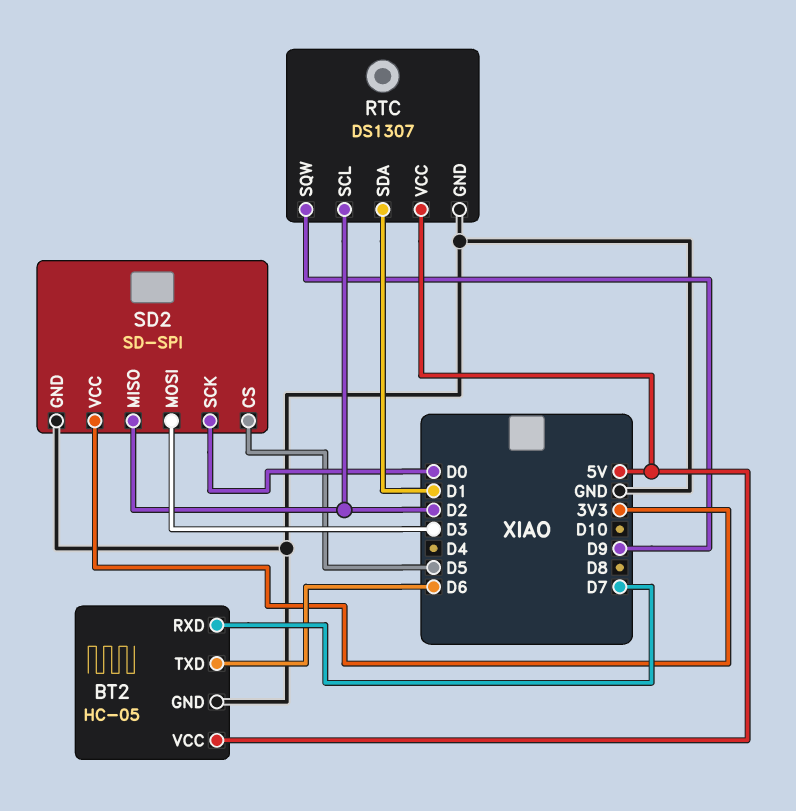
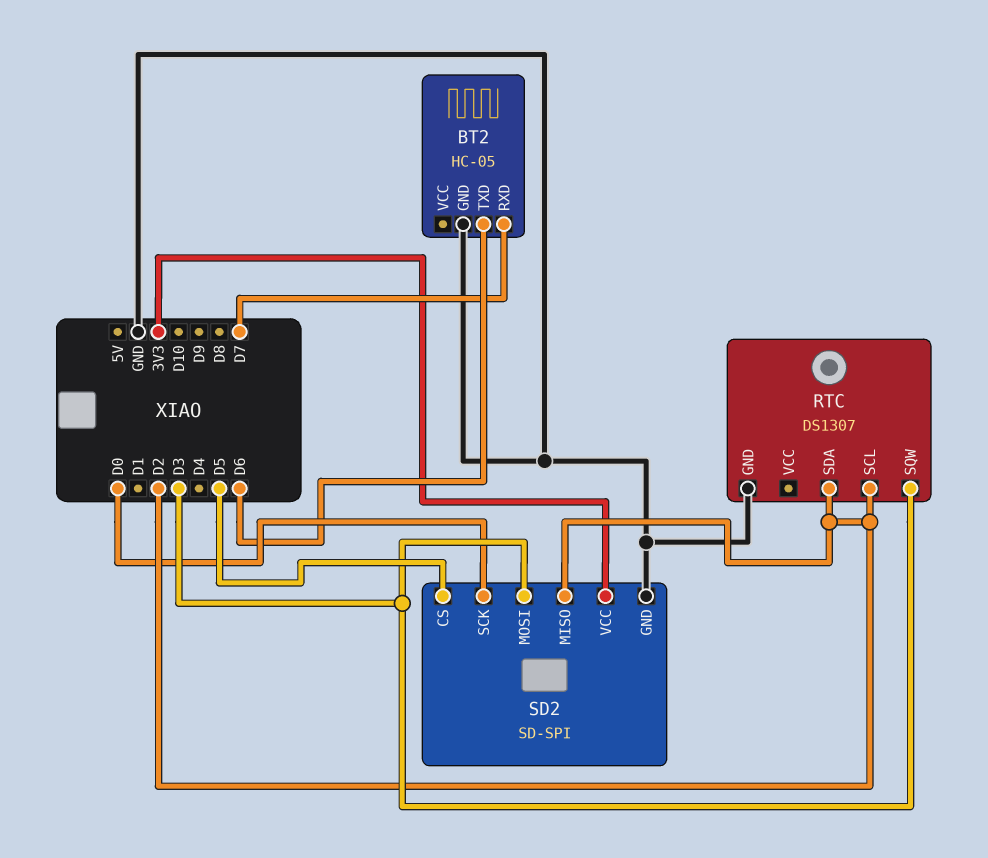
BT2 pin VCC: 5V -> none
RTC pin SDA: D1 -> D2
RTC pin SQW: D9 -> D3
RTC pin VCC: 5V -> none

